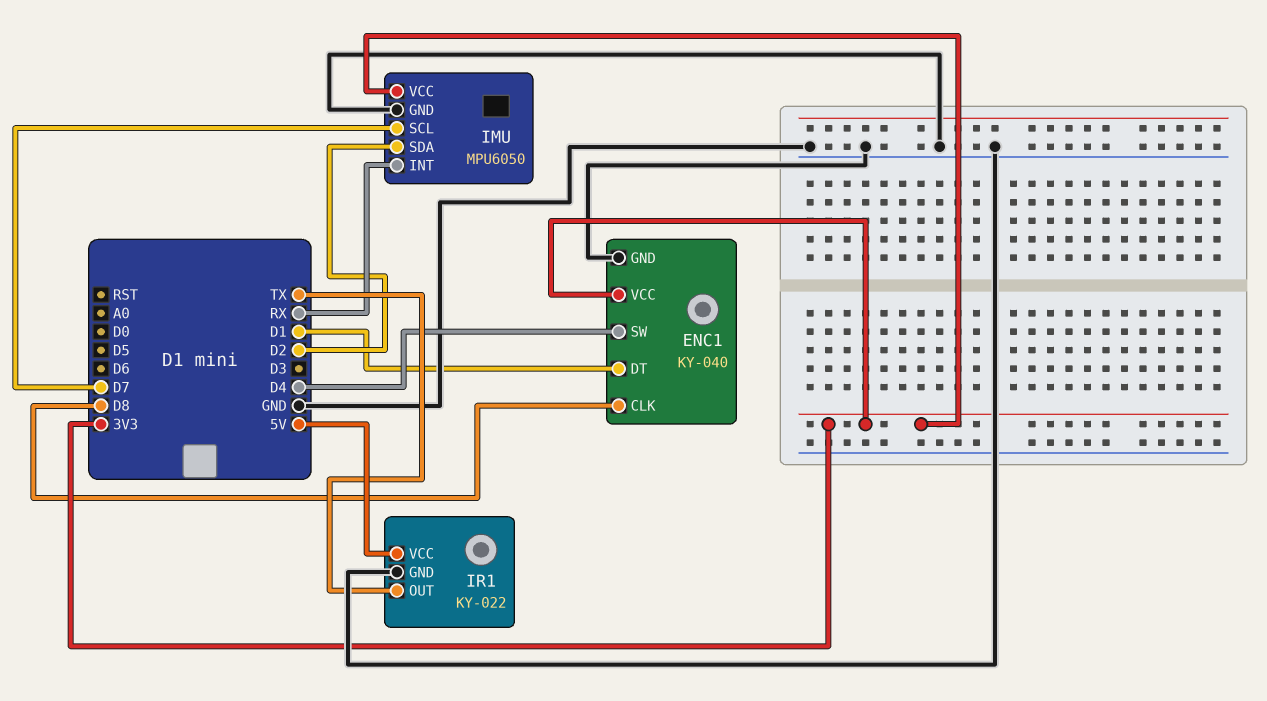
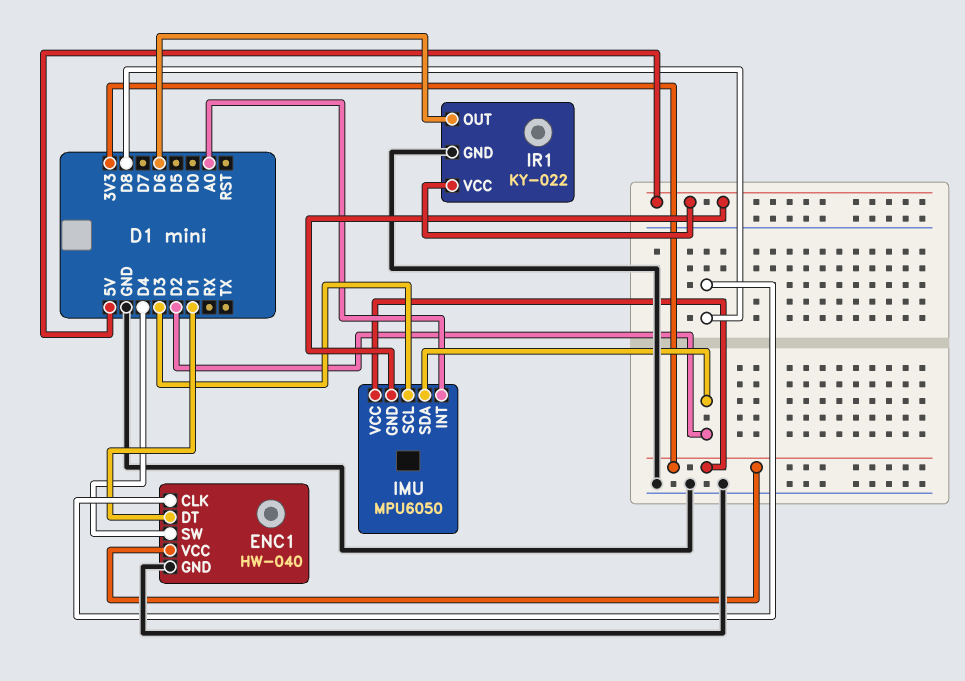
ENC1: KY-040 -> HW-040
IMU pin GND: GND -> 5V
IMU pin INT: RX -> A0
IMU pin SCL: D7 -> D3
IR1 pin OUT: TX -> D6

